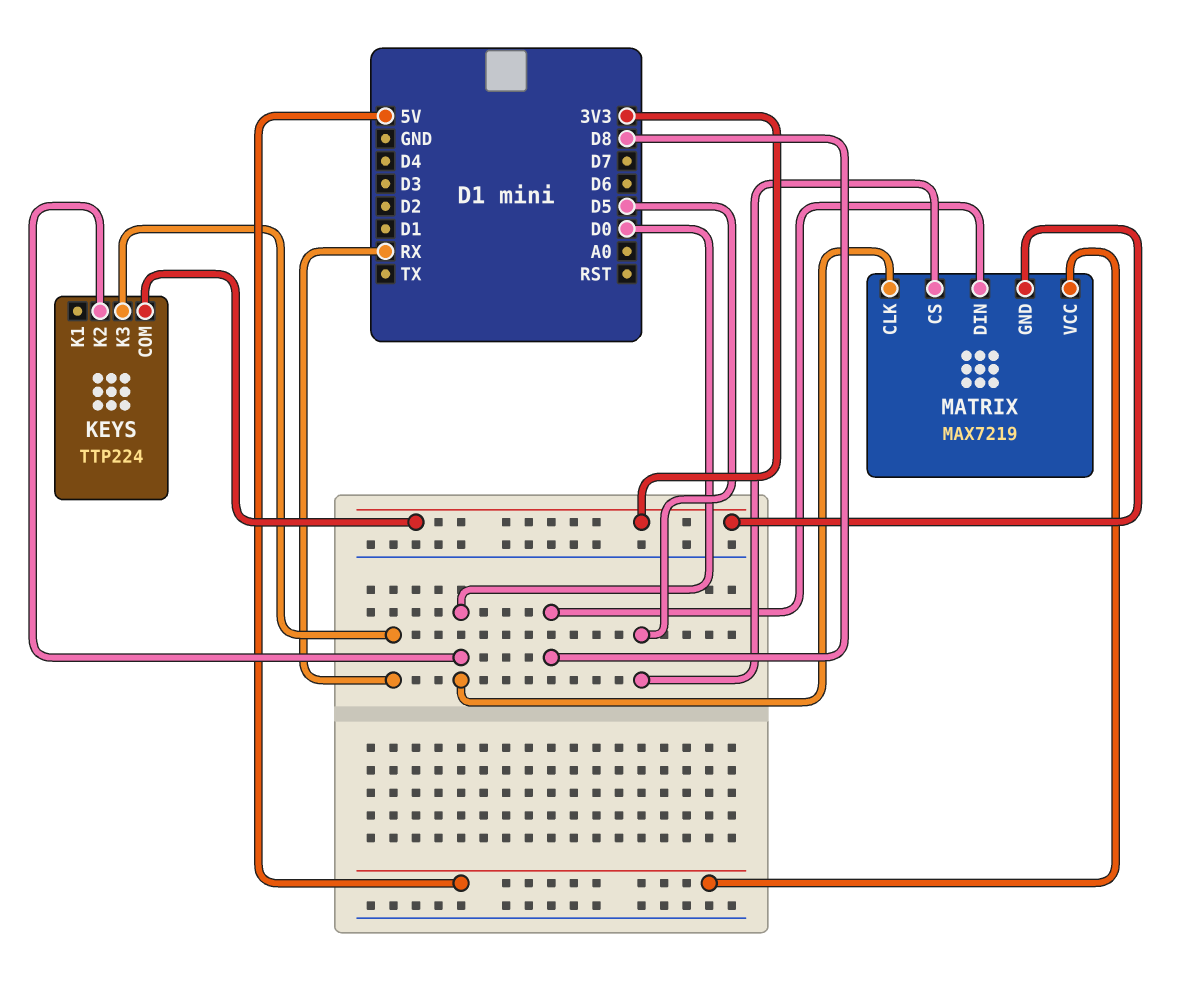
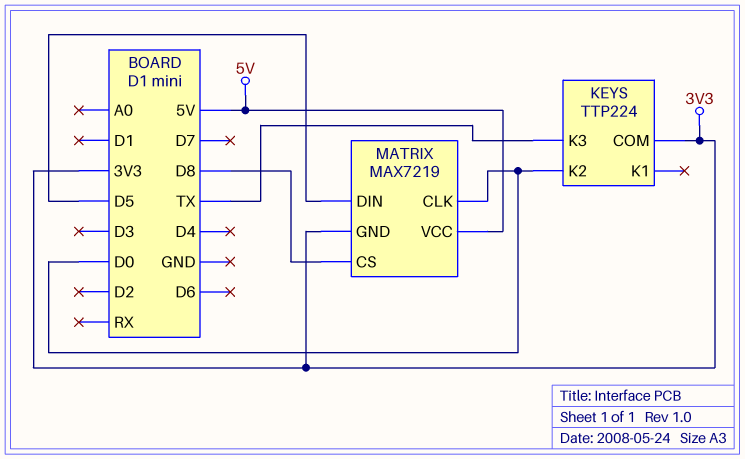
KEYS pin K3: RX -> TX
MATRIX pin CS: D5 -> D8
MATRIX pin DIN: D8 -> D5

